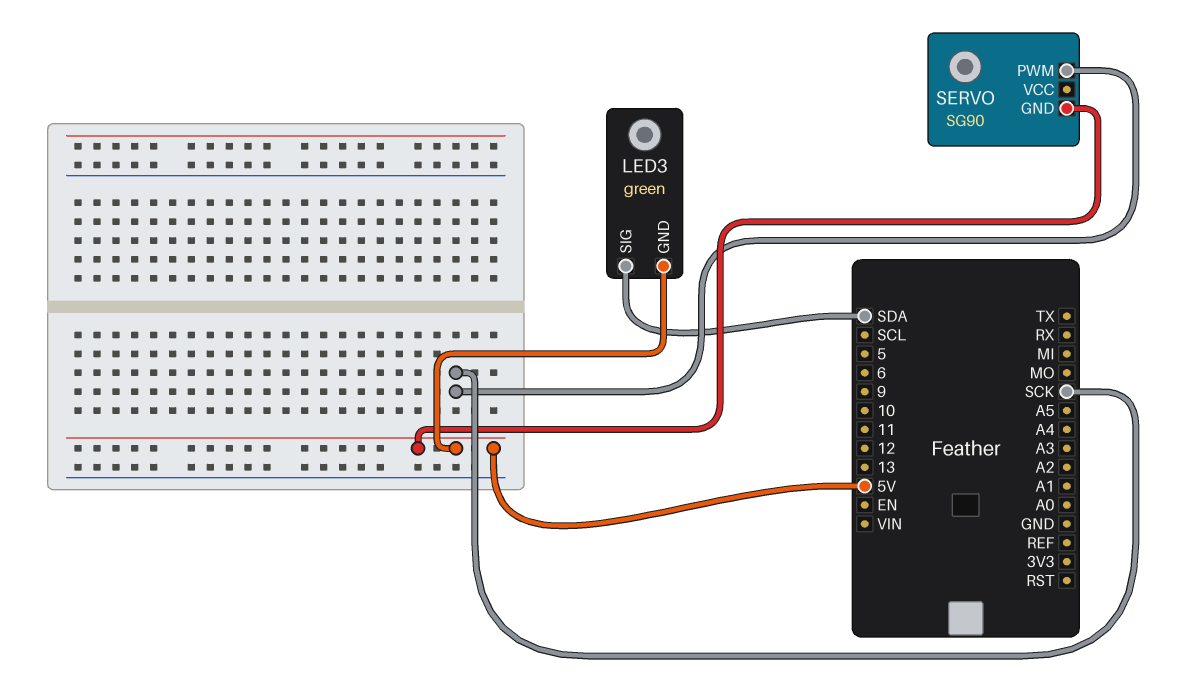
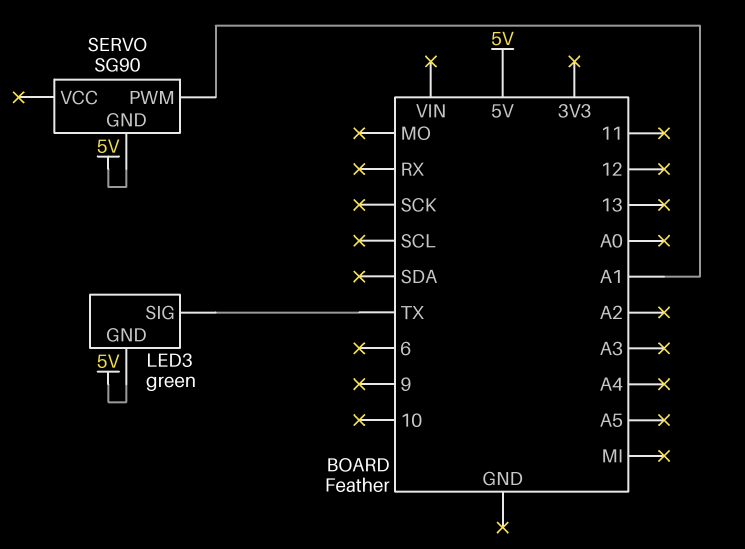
LED3 pin SIG: SDA -> TX
SERVO pin PWM: SCK -> A1

